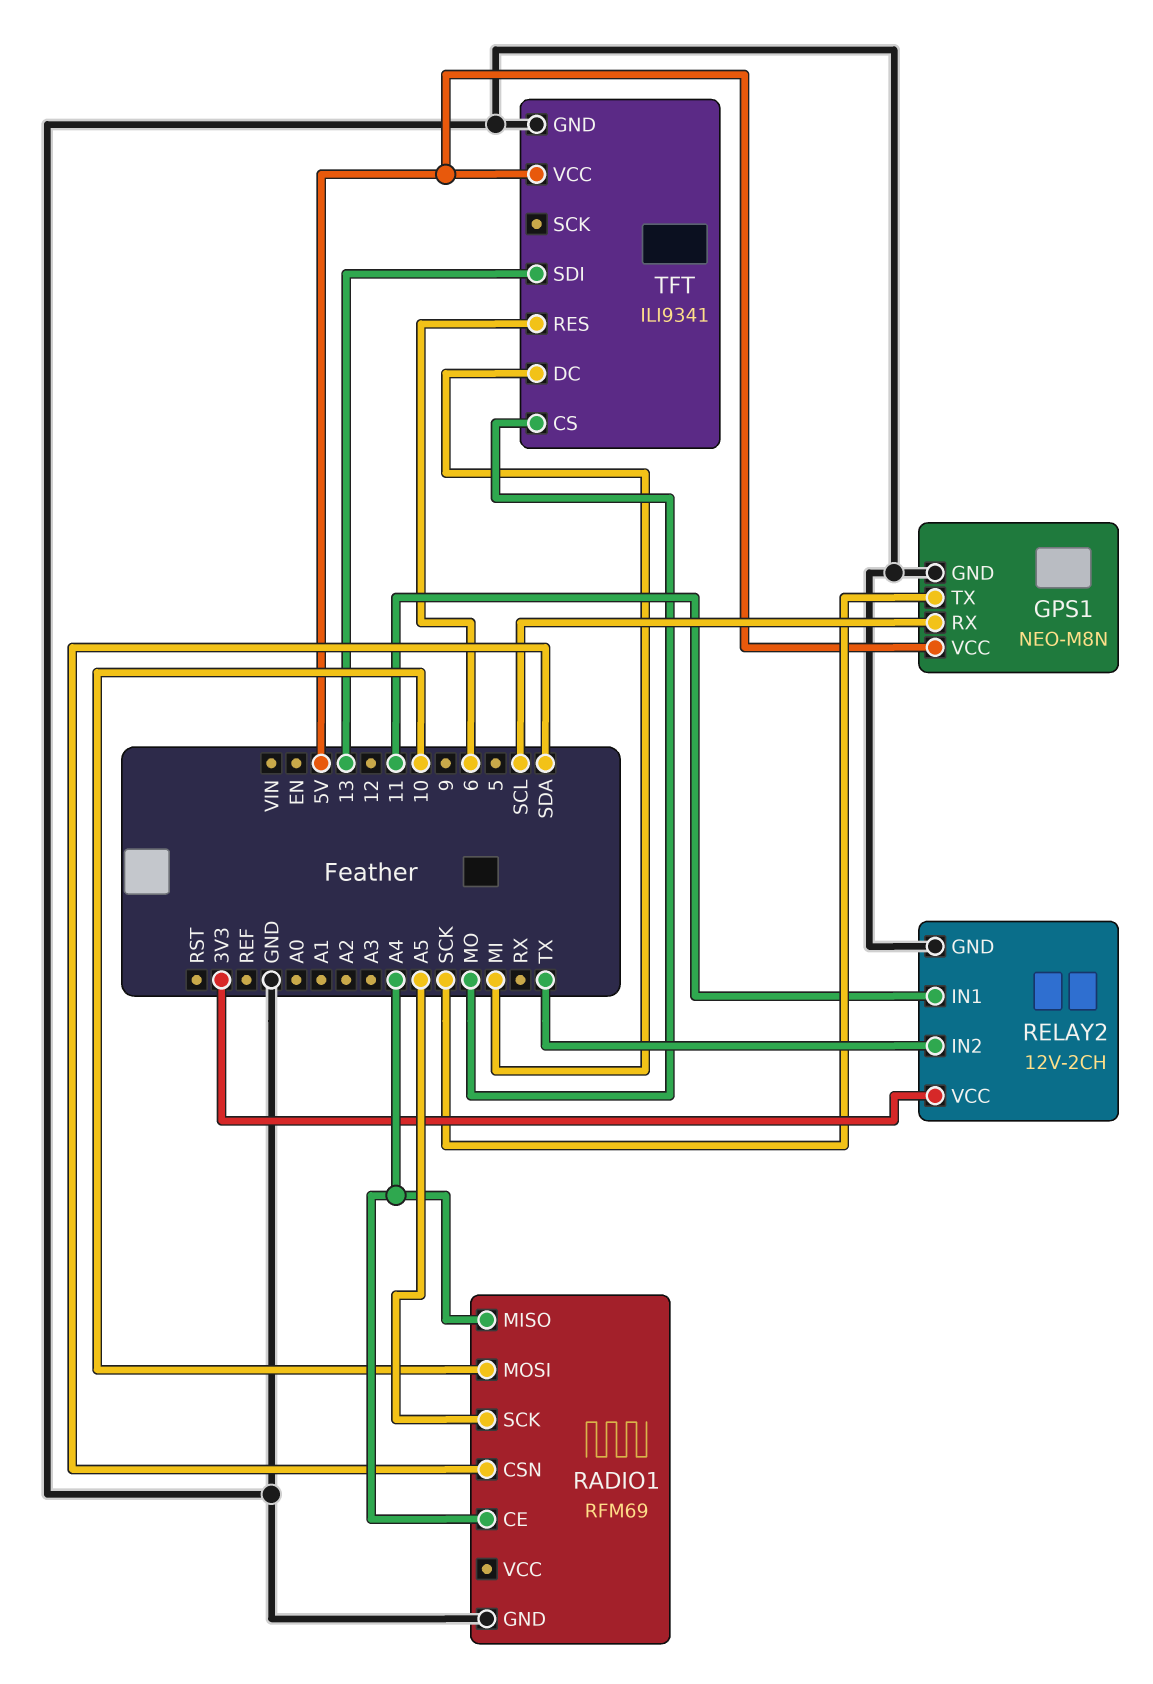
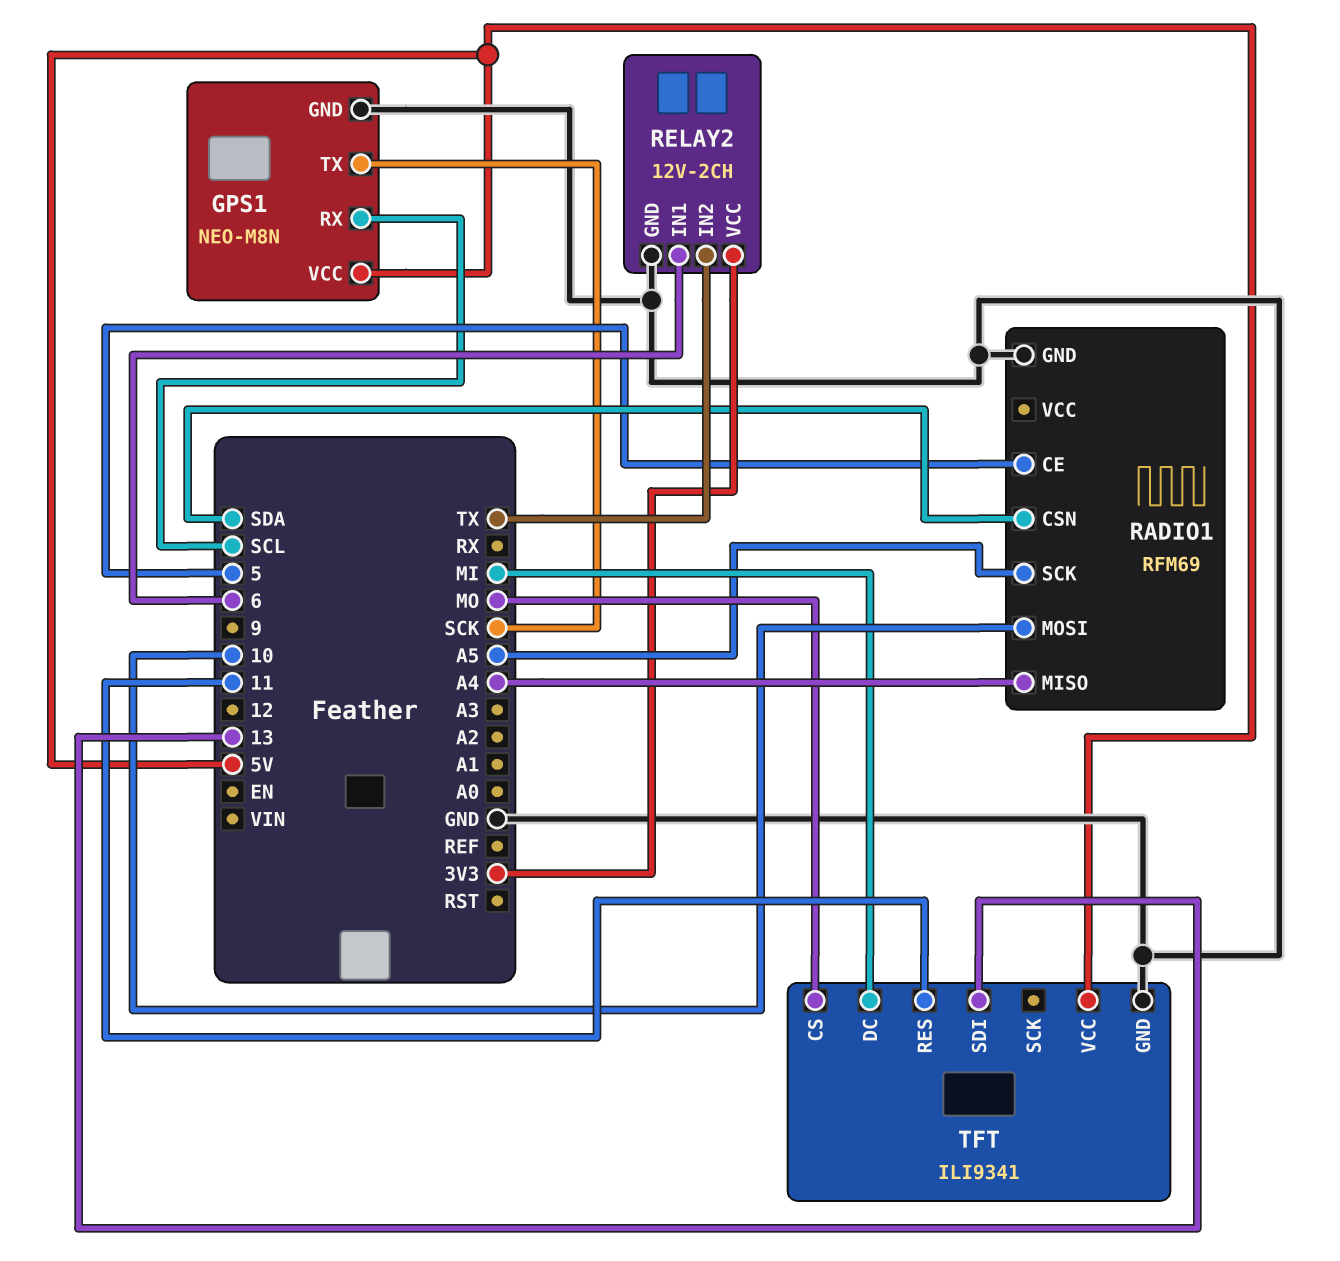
RADIO1 pin CE: A4 -> 5
RELAY2 pin IN1: 11 -> 6
TFT pin RES: 6 -> 11

